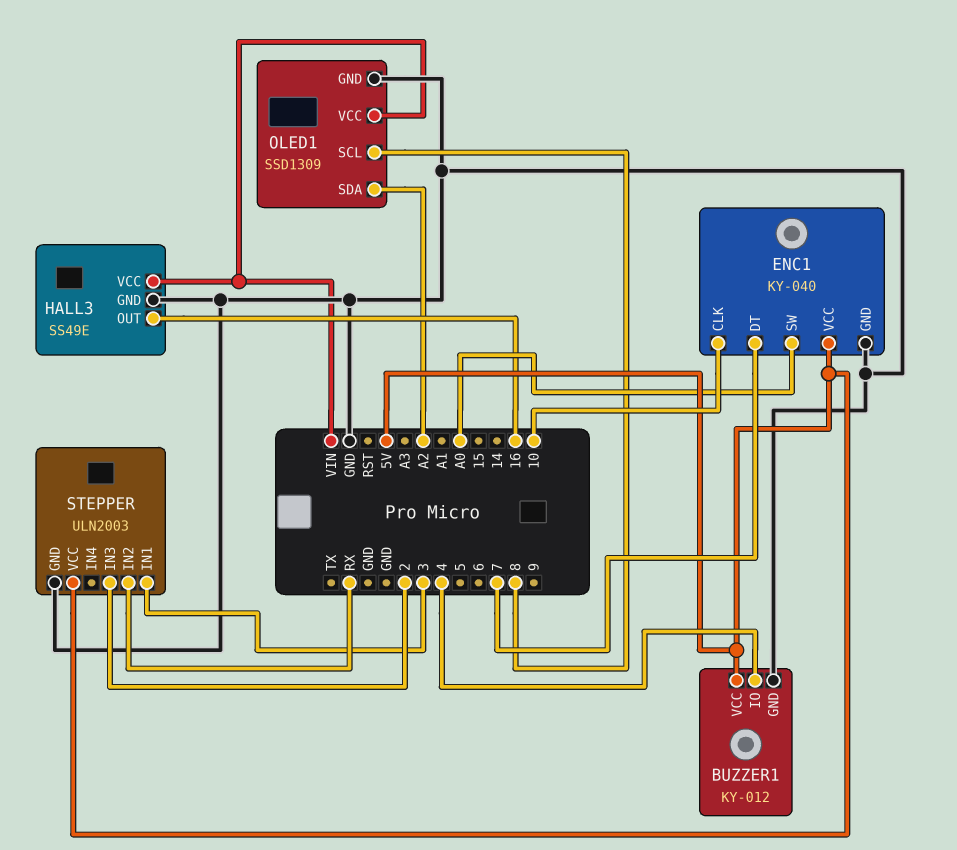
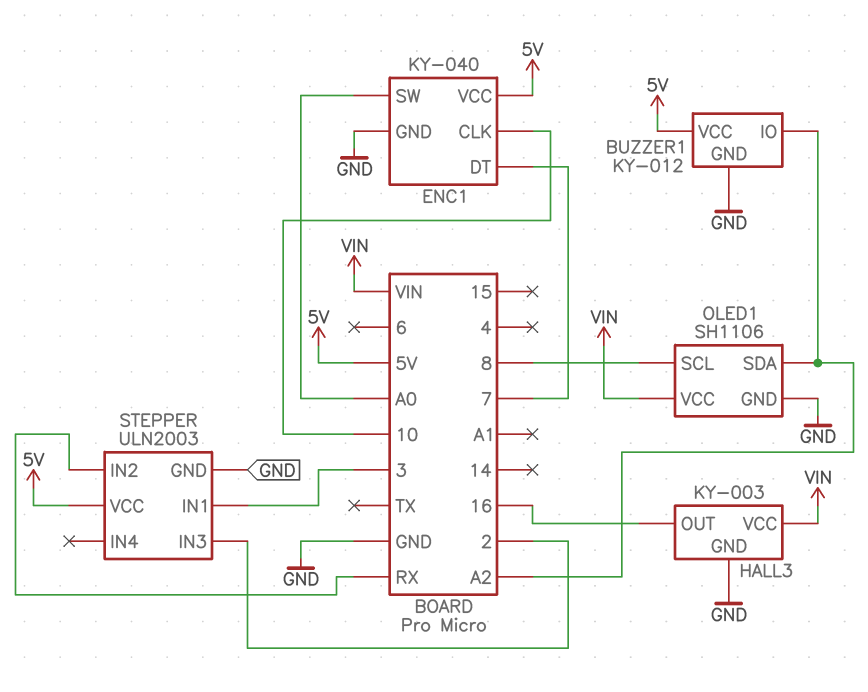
BUZZER1 pin IO: 4 -> A2
HALL3: SS49E -> KY-003
OLED1: SSD1309 -> SH1106

